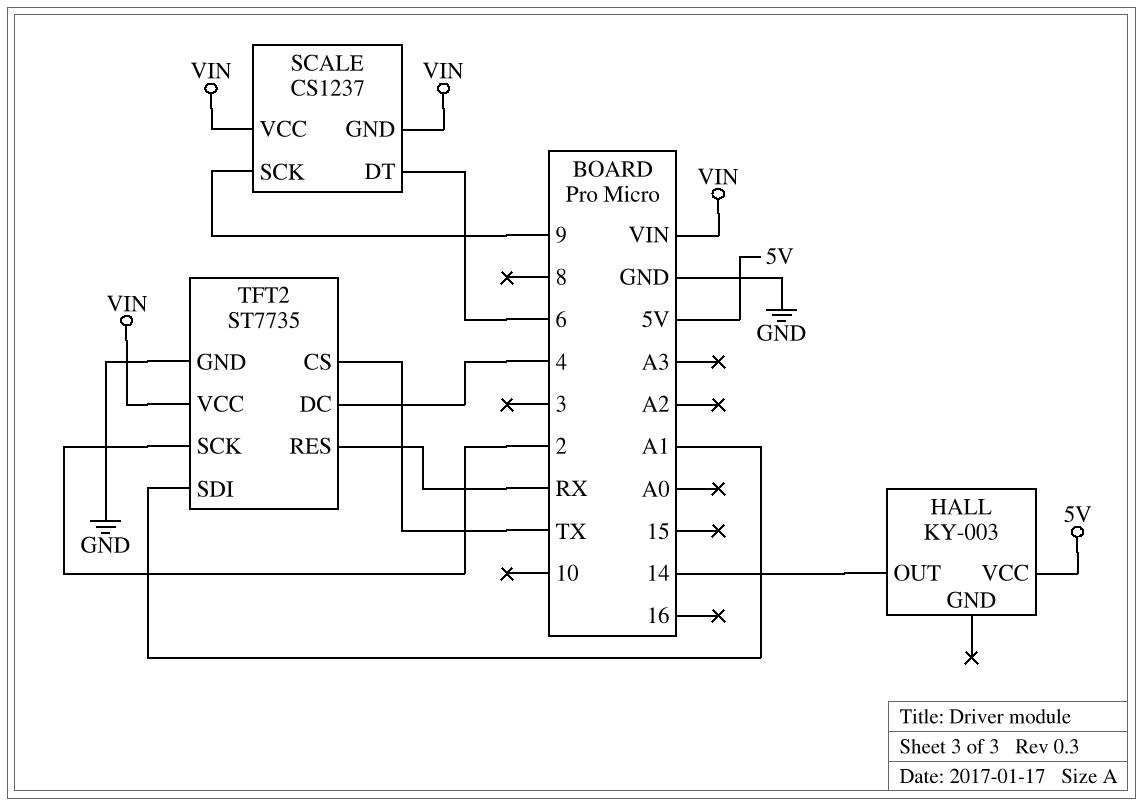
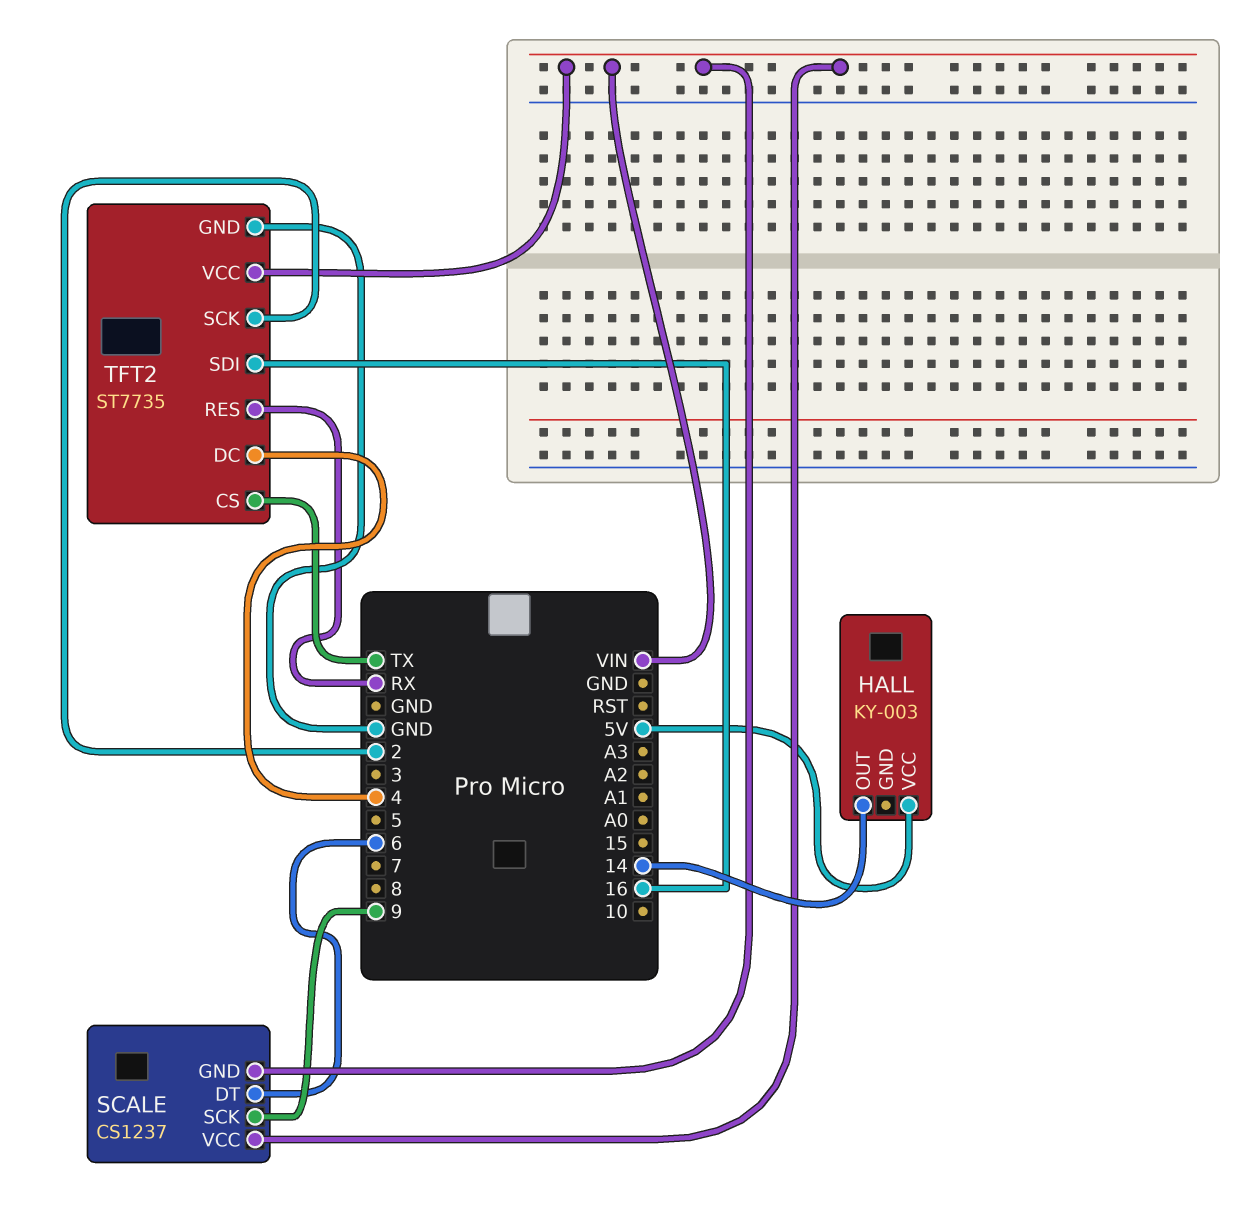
TFT2 pin SDI: A1 -> 16

